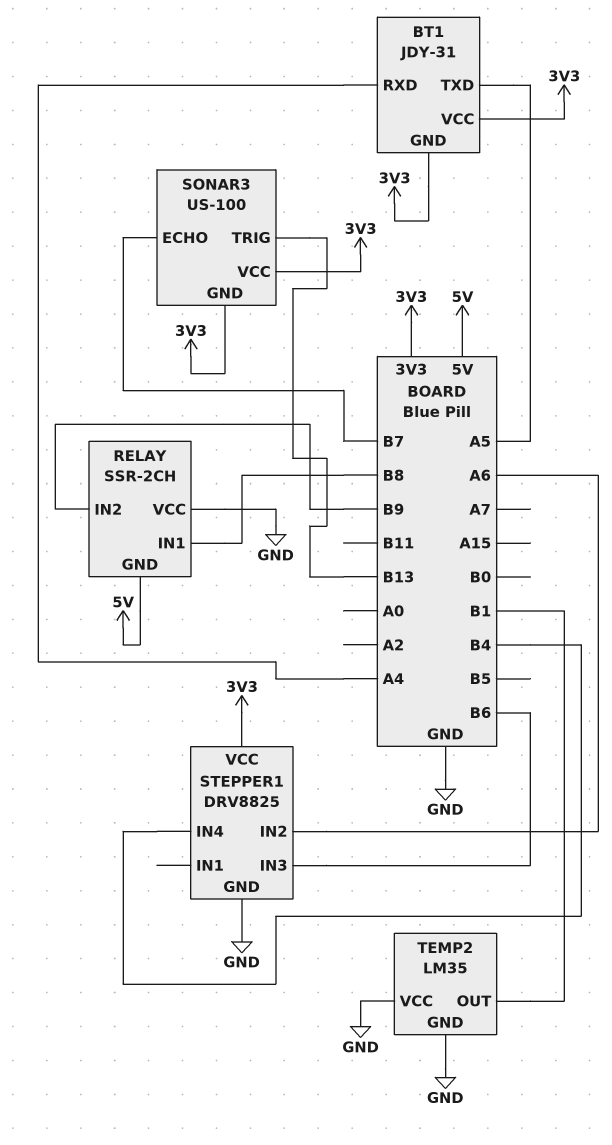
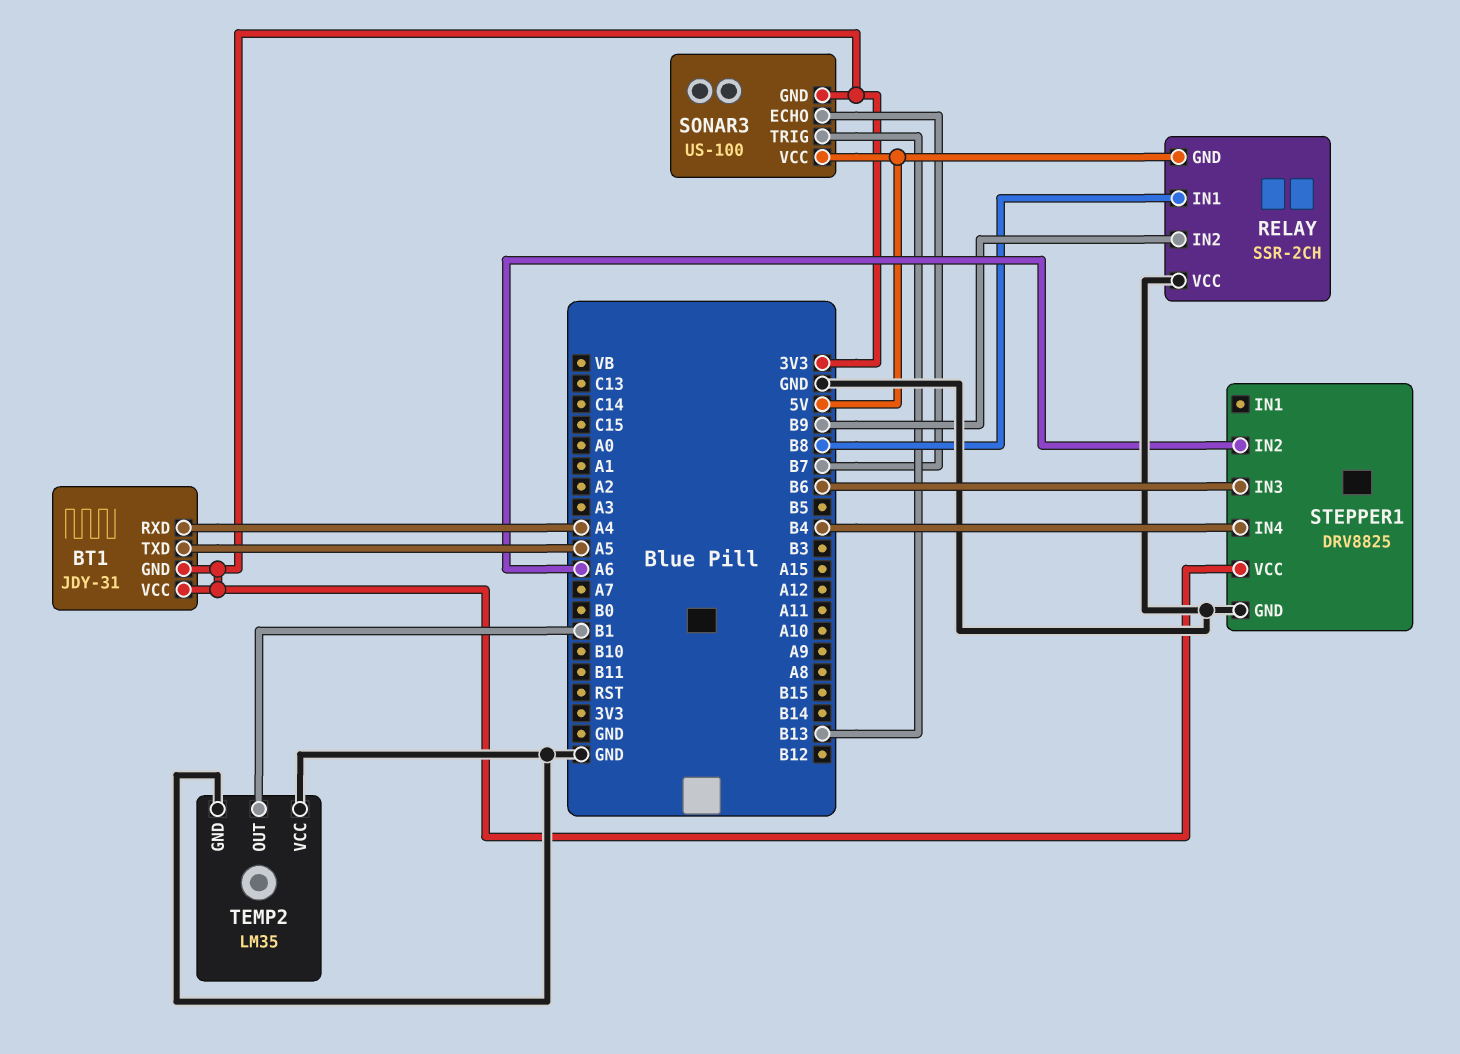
SONAR3 pin VCC: 3V3 -> 5V

